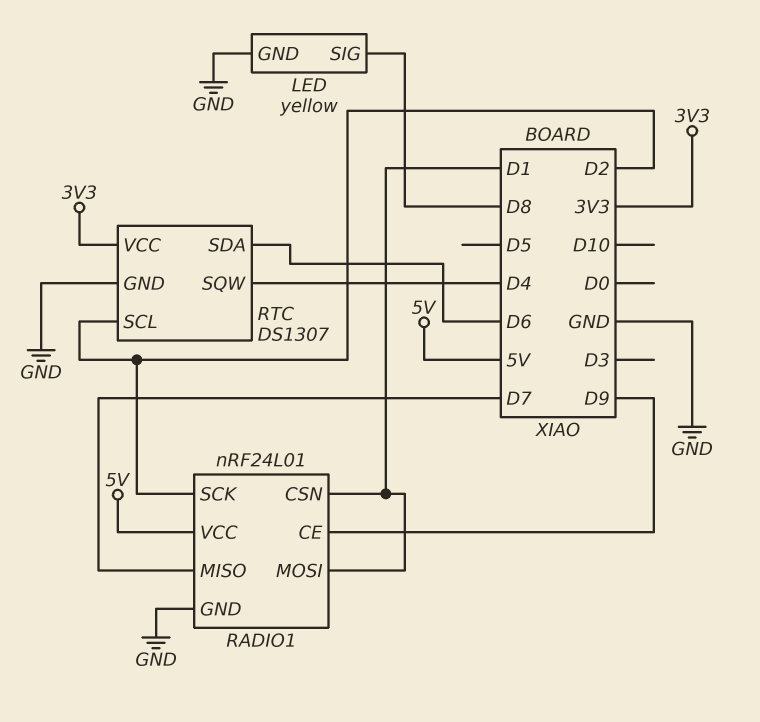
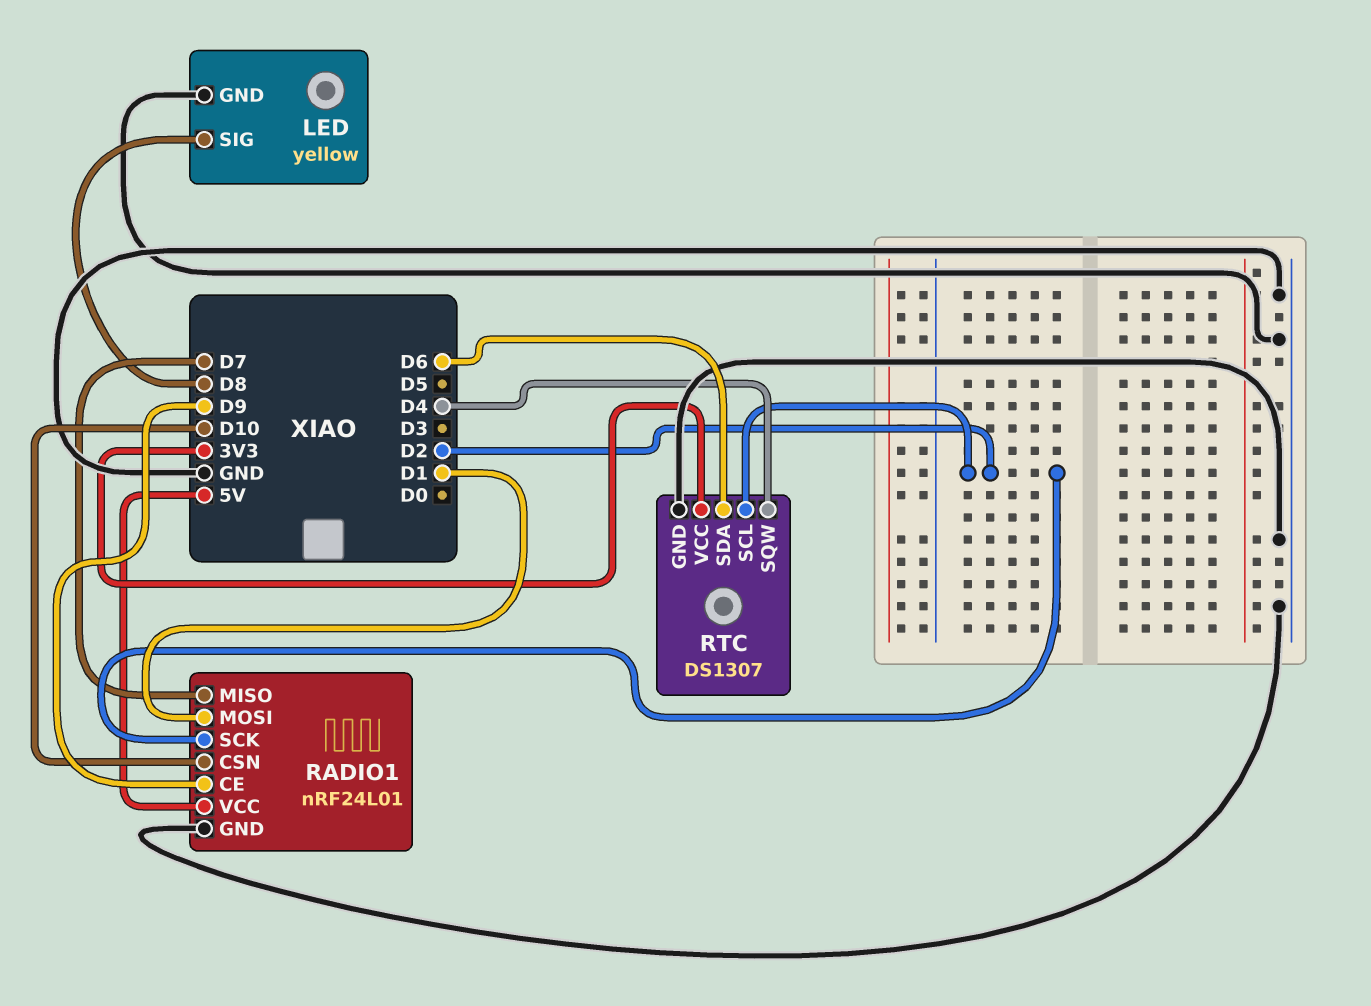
RADIO1 pin CSN: D1 -> D10

